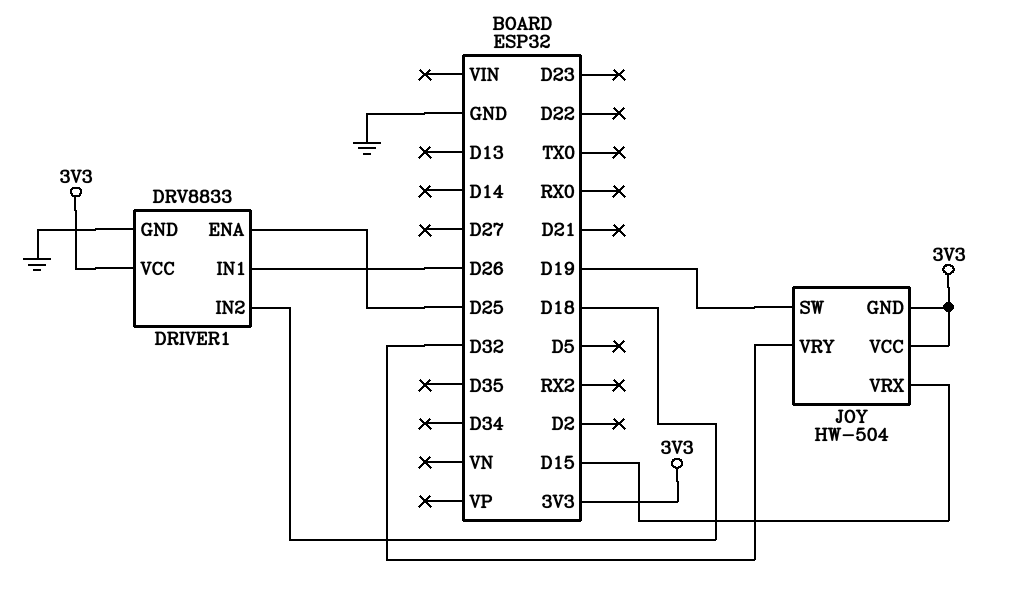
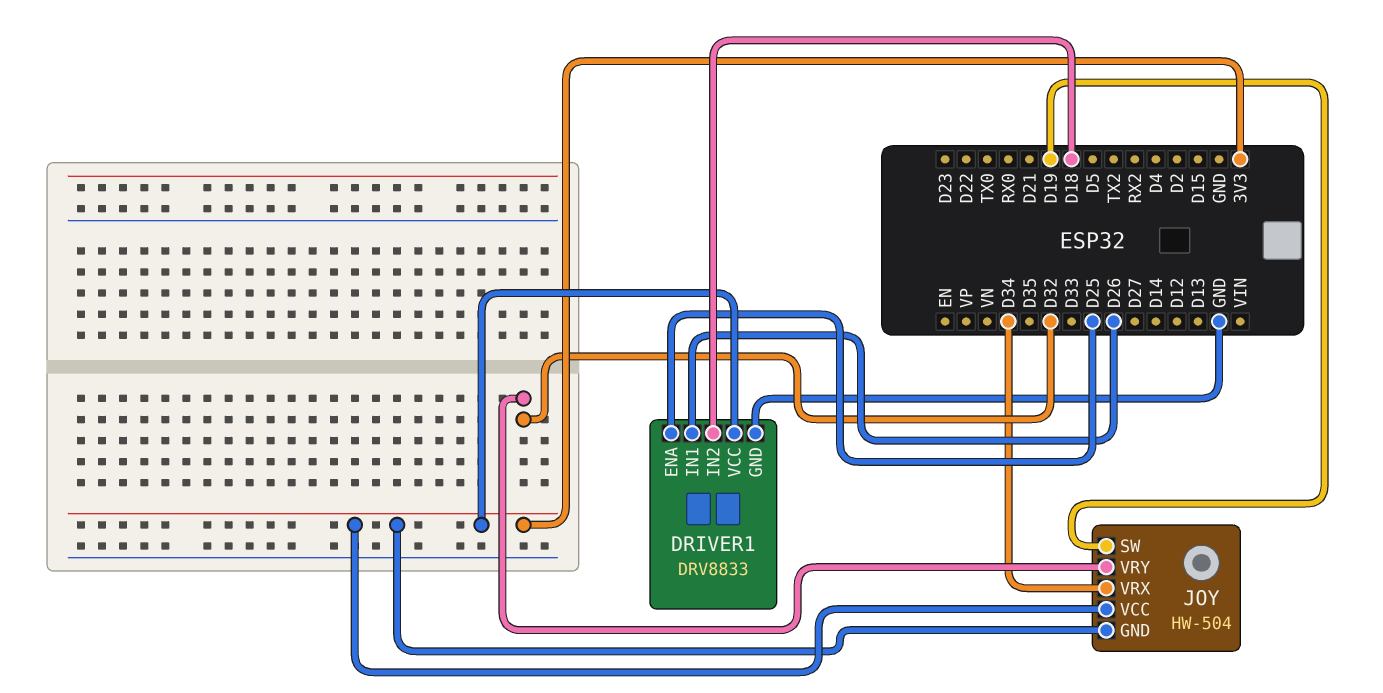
JOY pin VRX: D15 -> D34

